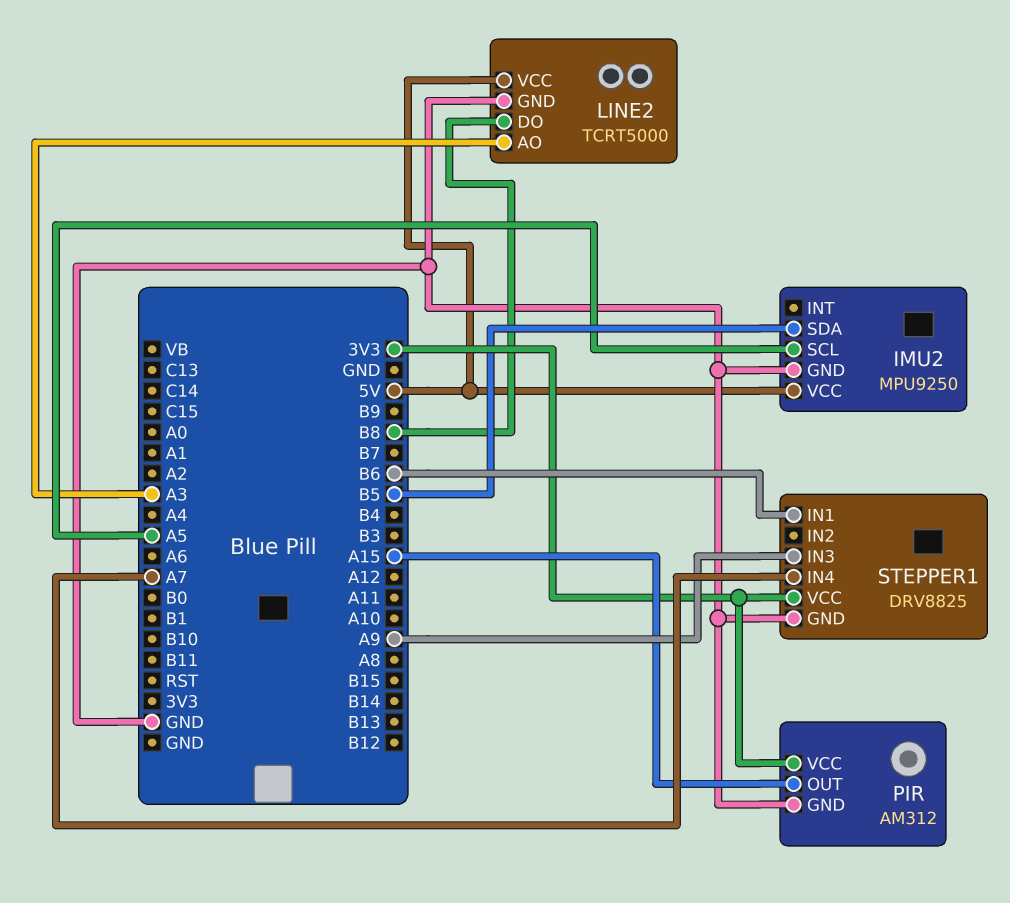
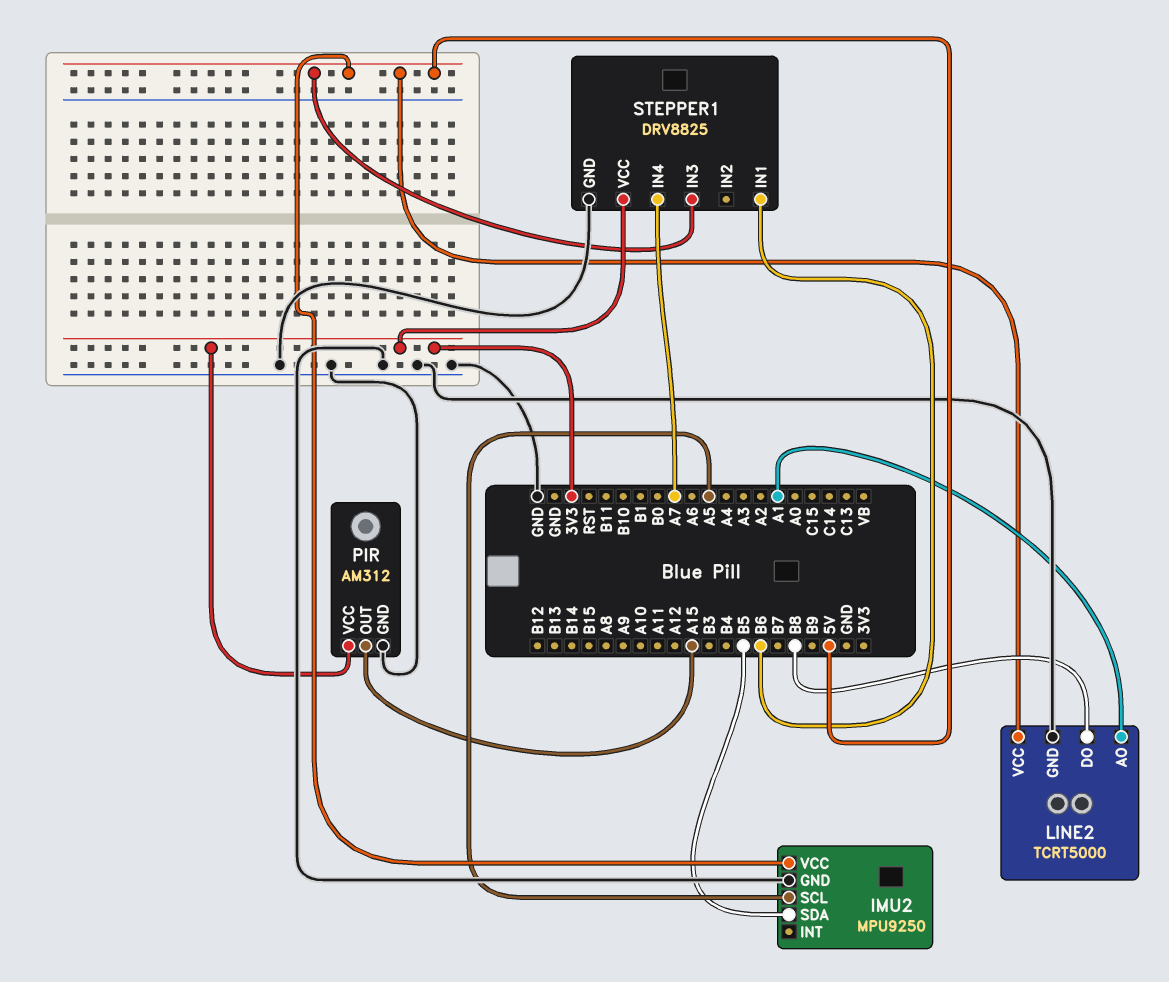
LINE2 pin AO: A3 -> A1
STEPPER1 pin IN3: A9 -> 5V

